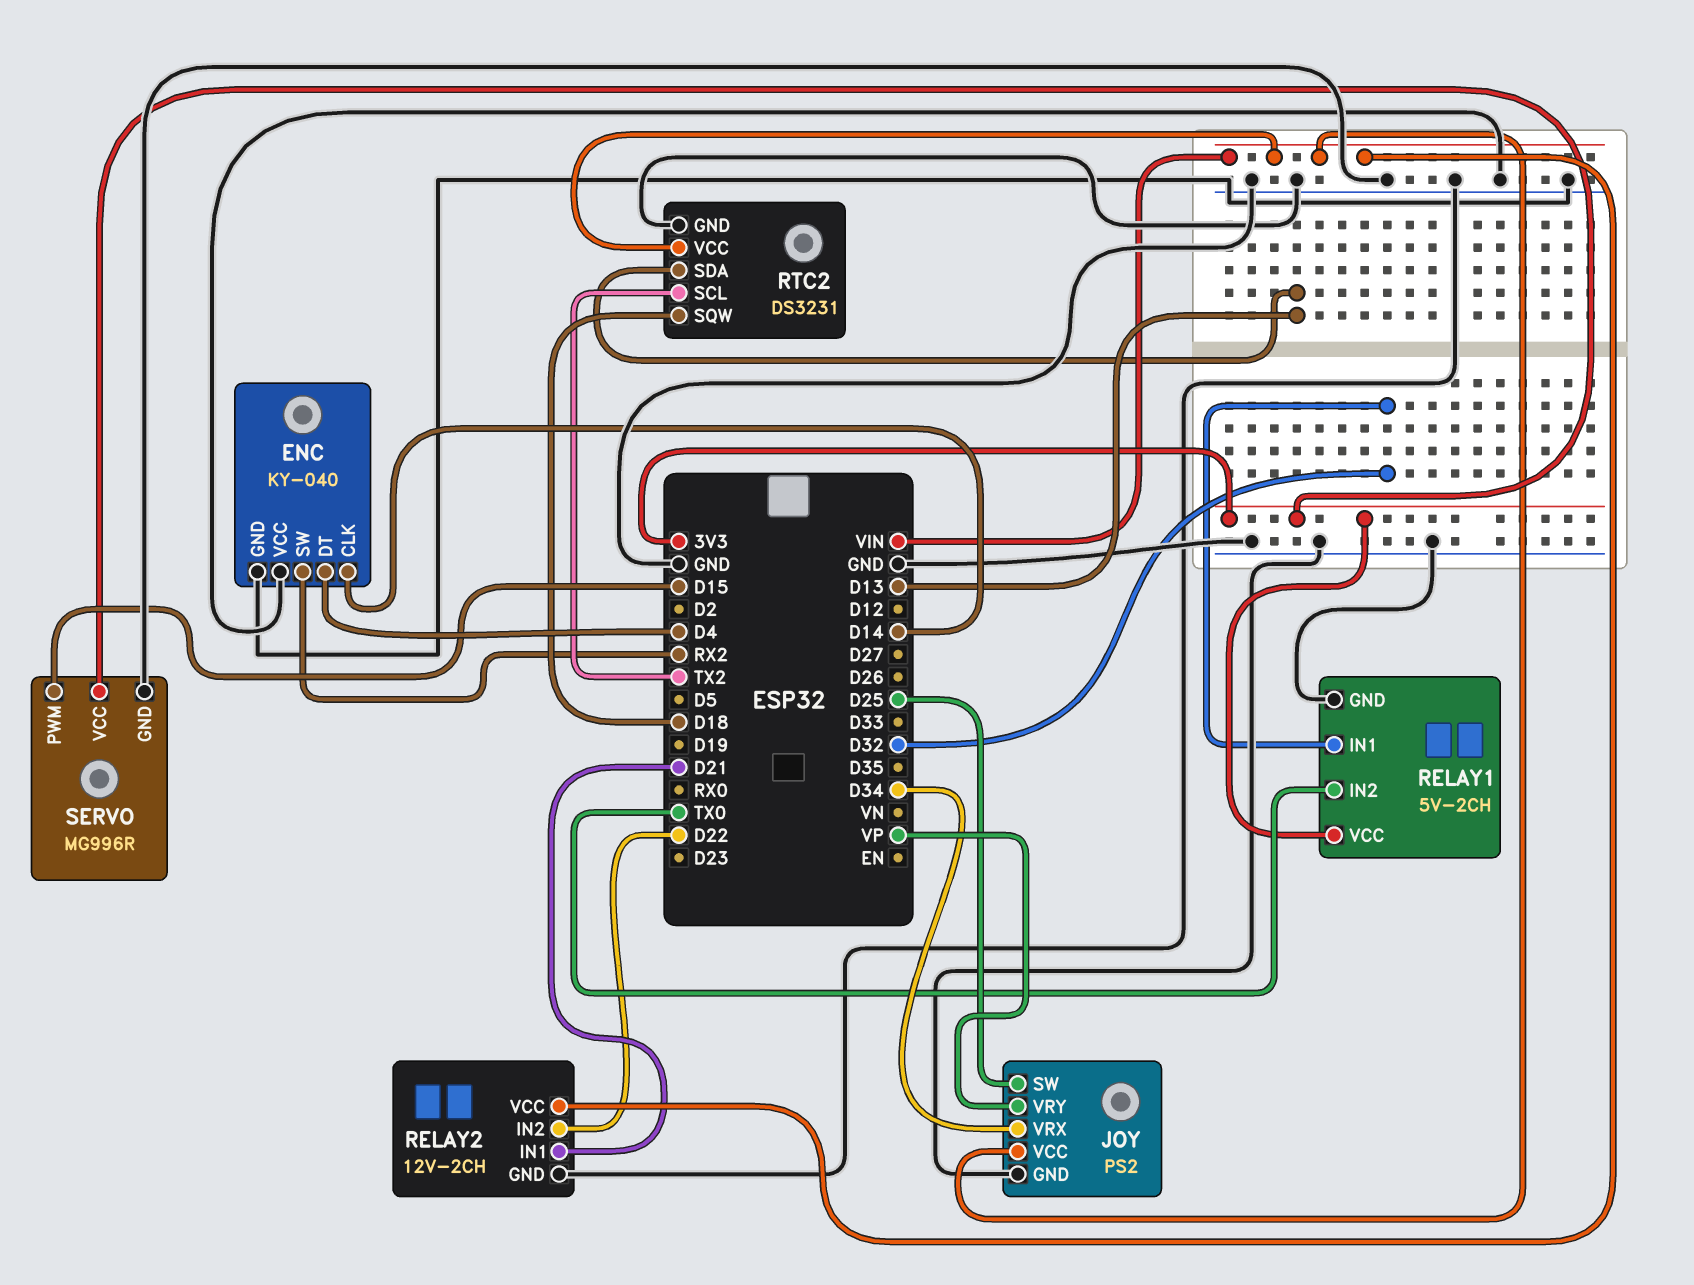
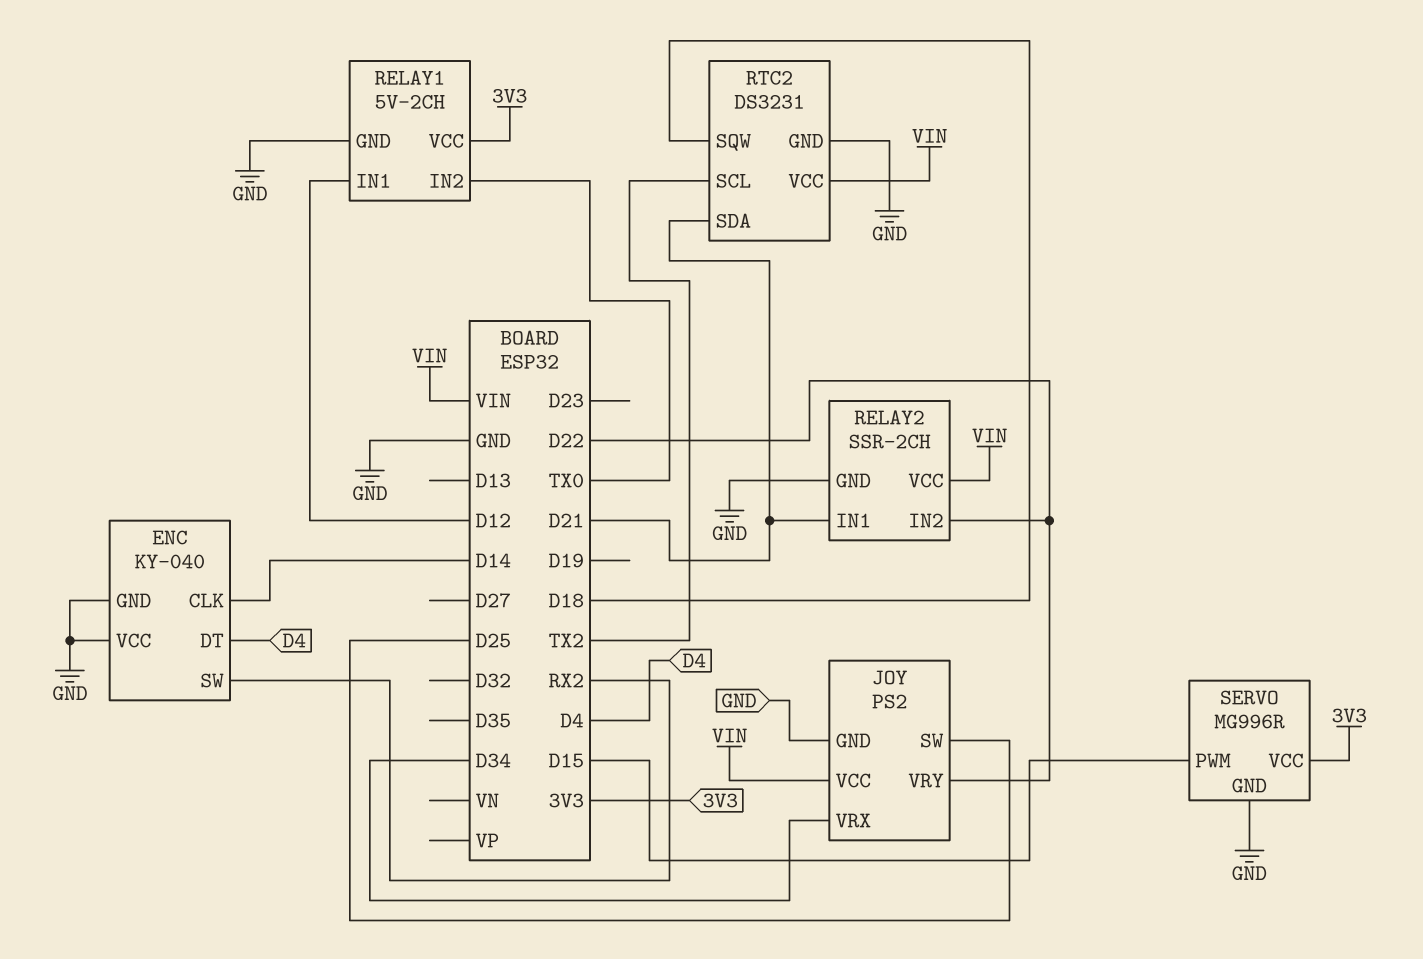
JOY pin VRY: VP -> D22
RELAY1 pin IN1: D32 -> D12
RELAY2: 12V-2CH -> SSR-2CH
RTC2 pin SDA: D13 -> D21

